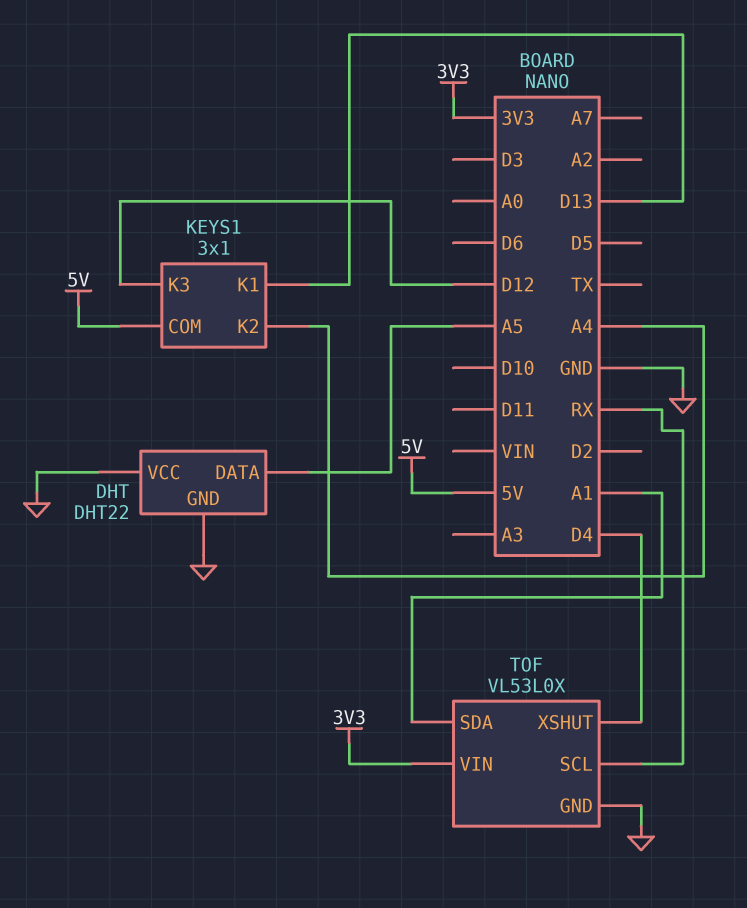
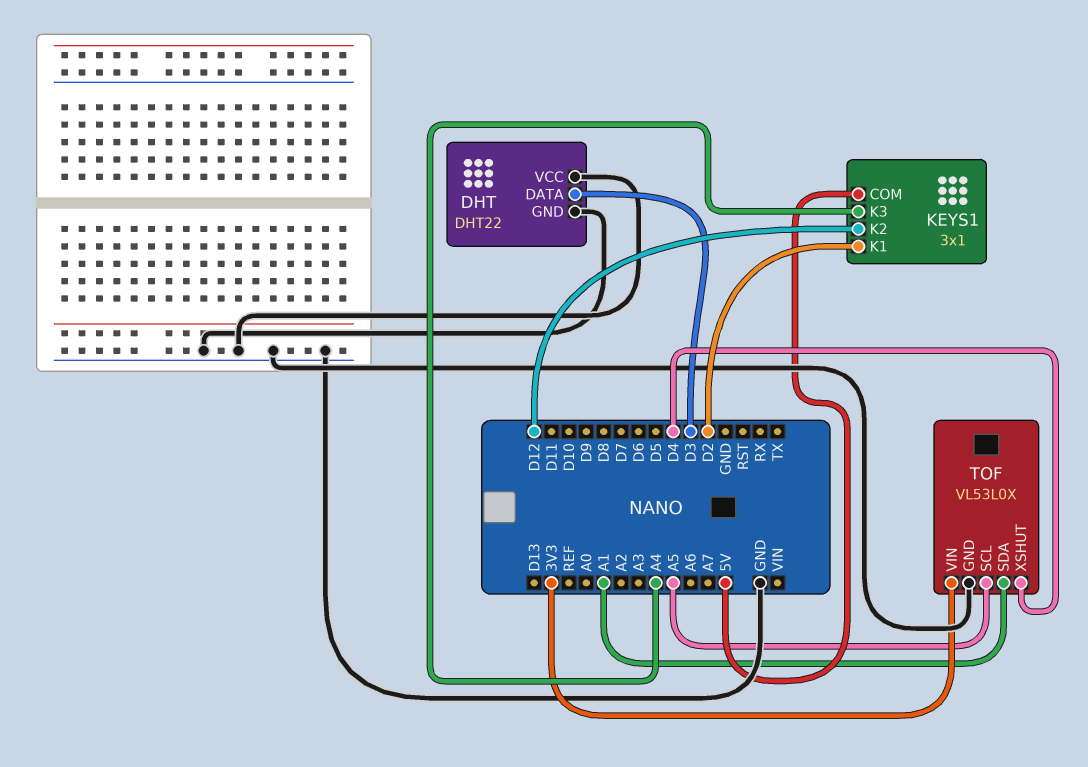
DHT pin DATA: A5 -> D3
KEYS1 pin K1: D13 -> D2
KEYS1 pin K2: A4 -> D12
KEYS1 pin K3: D12 -> A4
TOF pin SCL: RX -> A5

